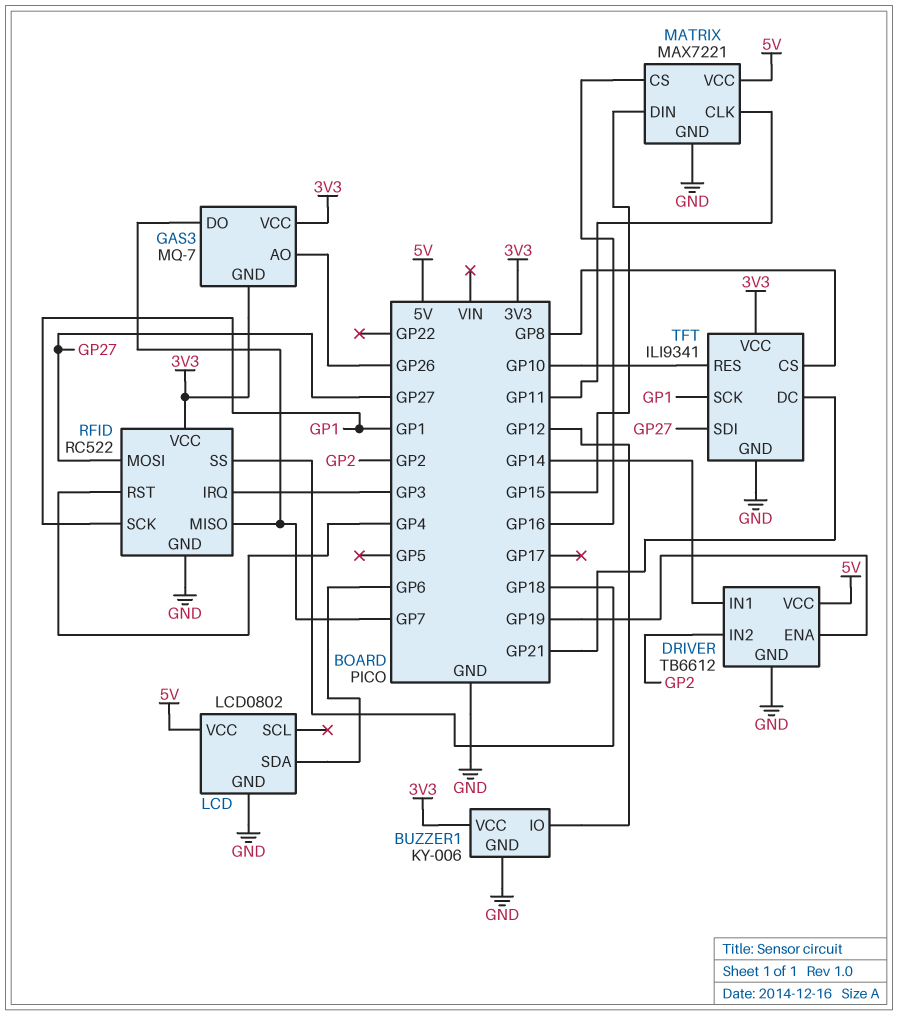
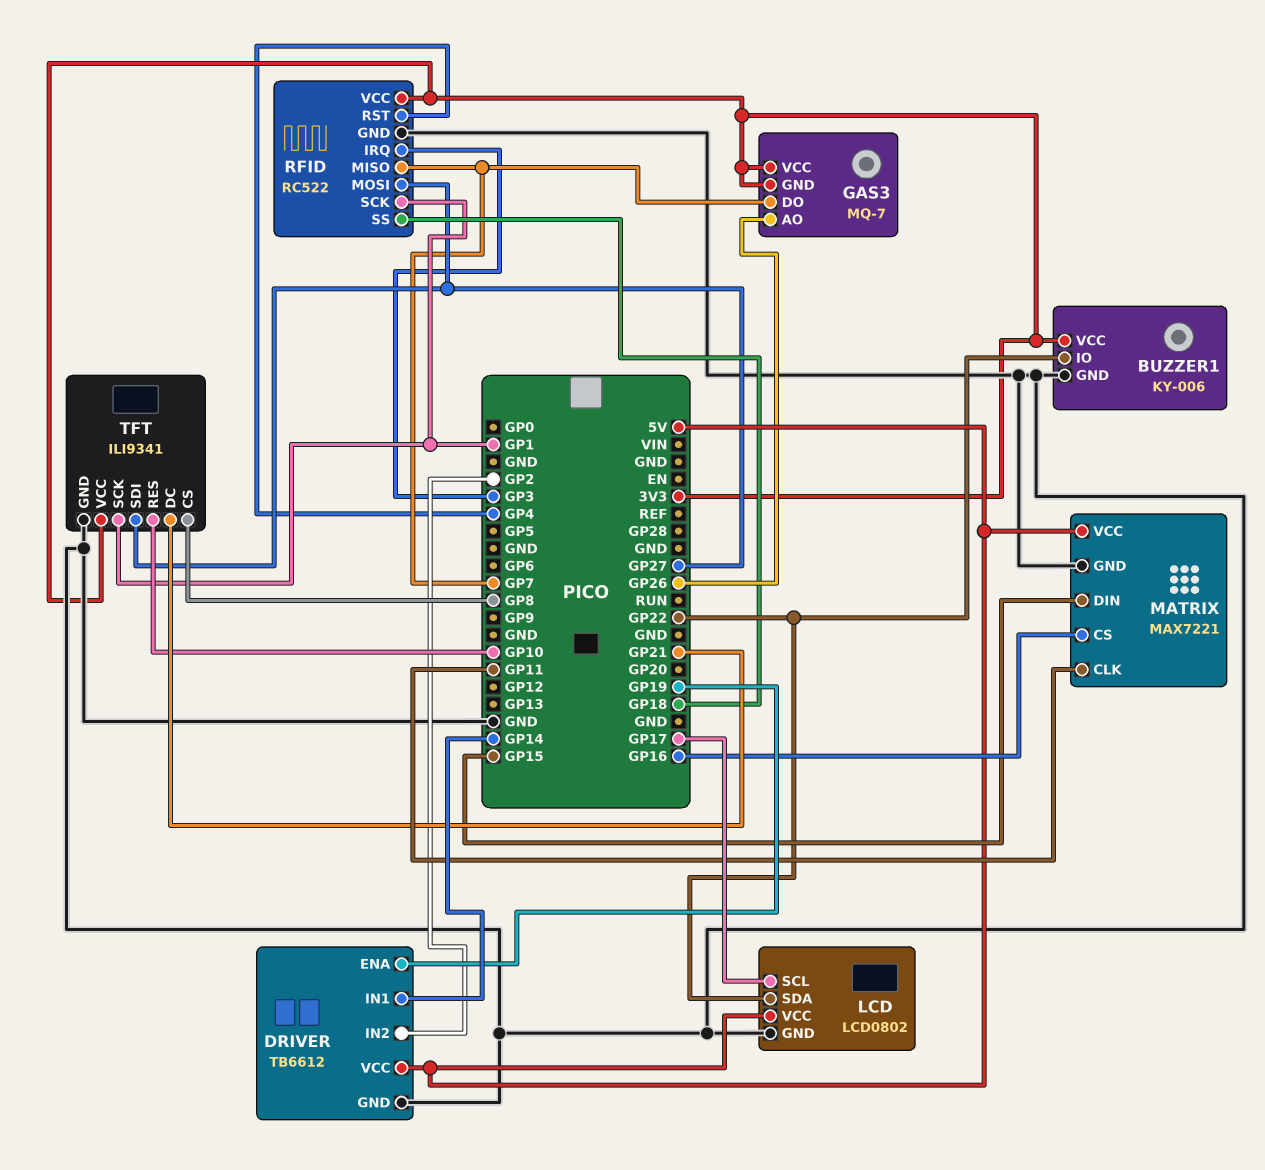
BUZZER1 pin IO: GP12 -> GP22
LCD pin SCL: none -> GP17
LCD pin SDA: GP6 -> GP22

